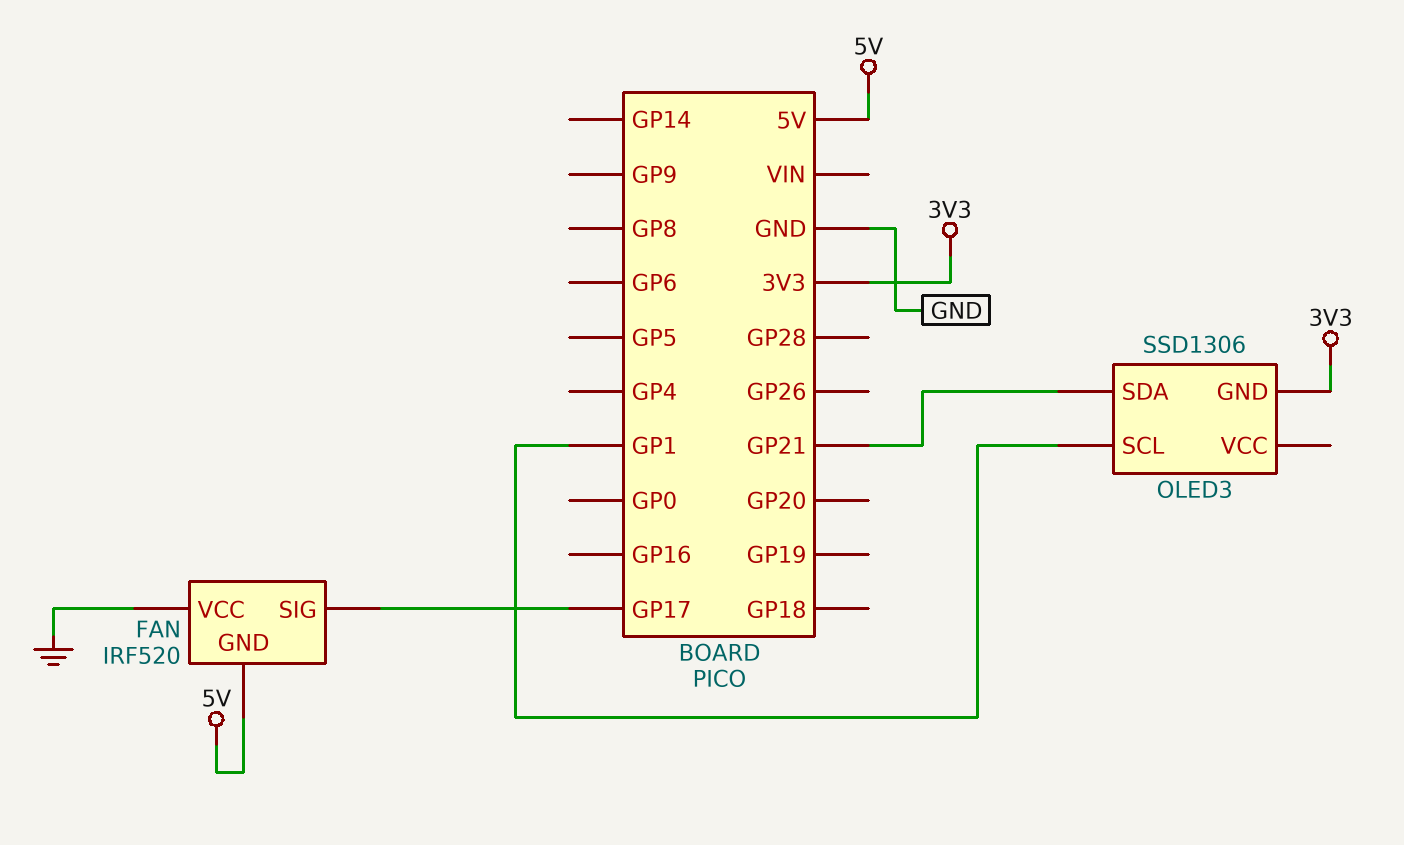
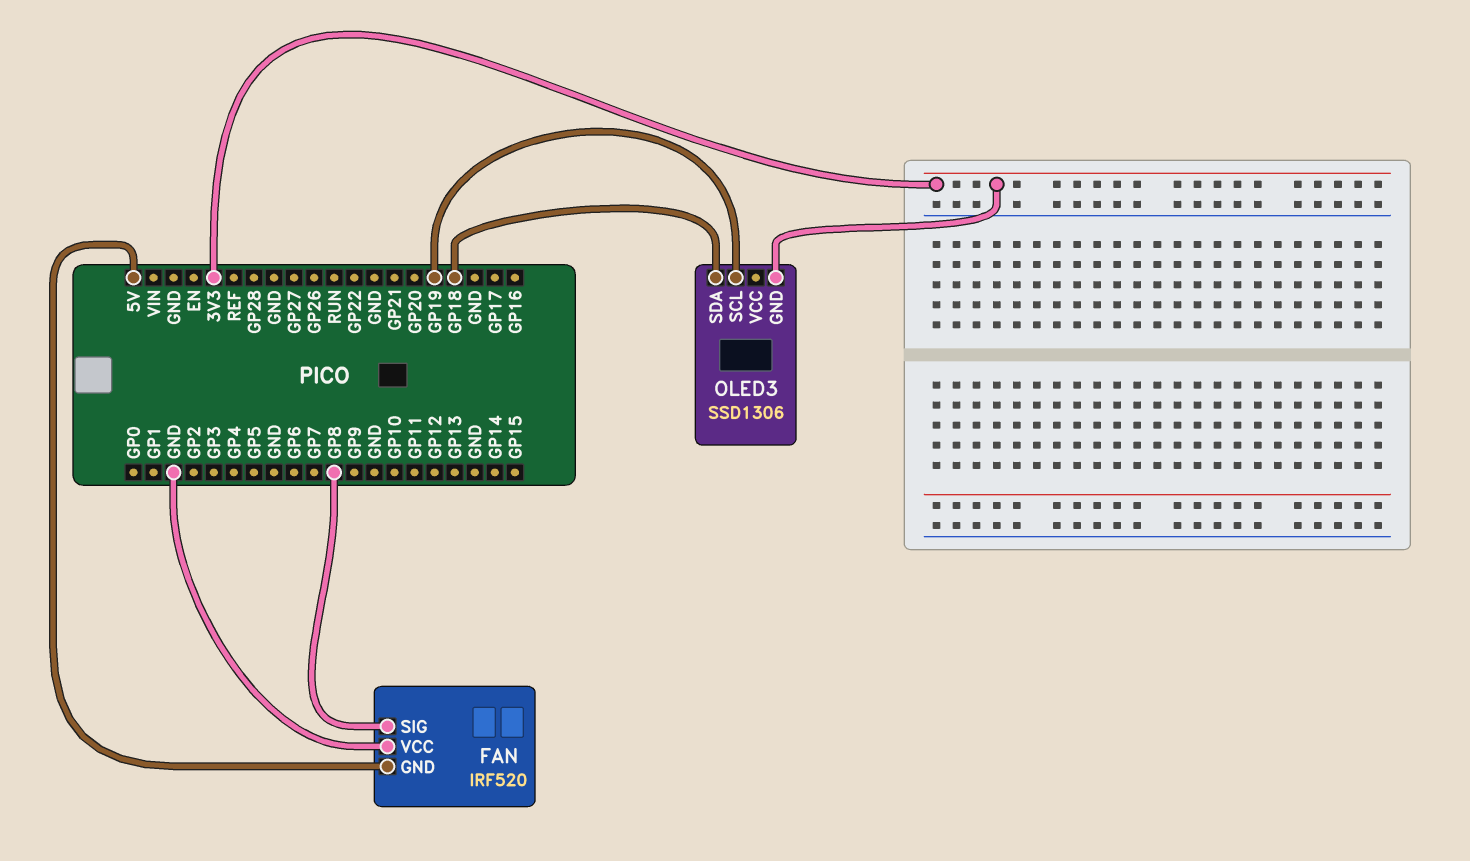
FAN pin SIG: GP17 -> GP8
OLED3 pin SCL: GP1 -> GP19
OLED3 pin SDA: GP21 -> GP18

